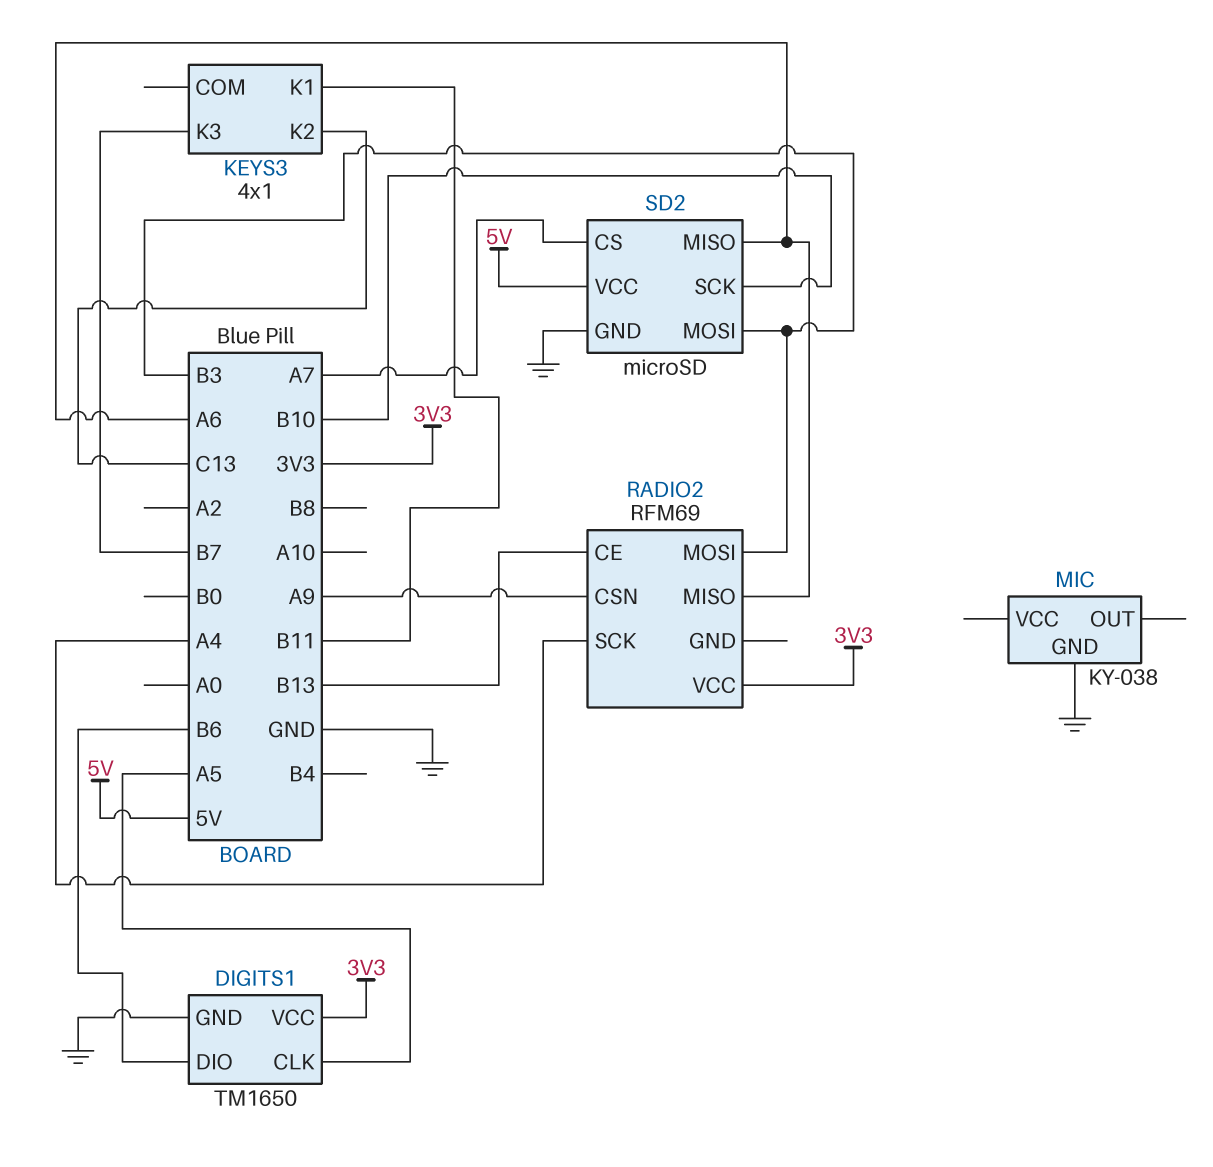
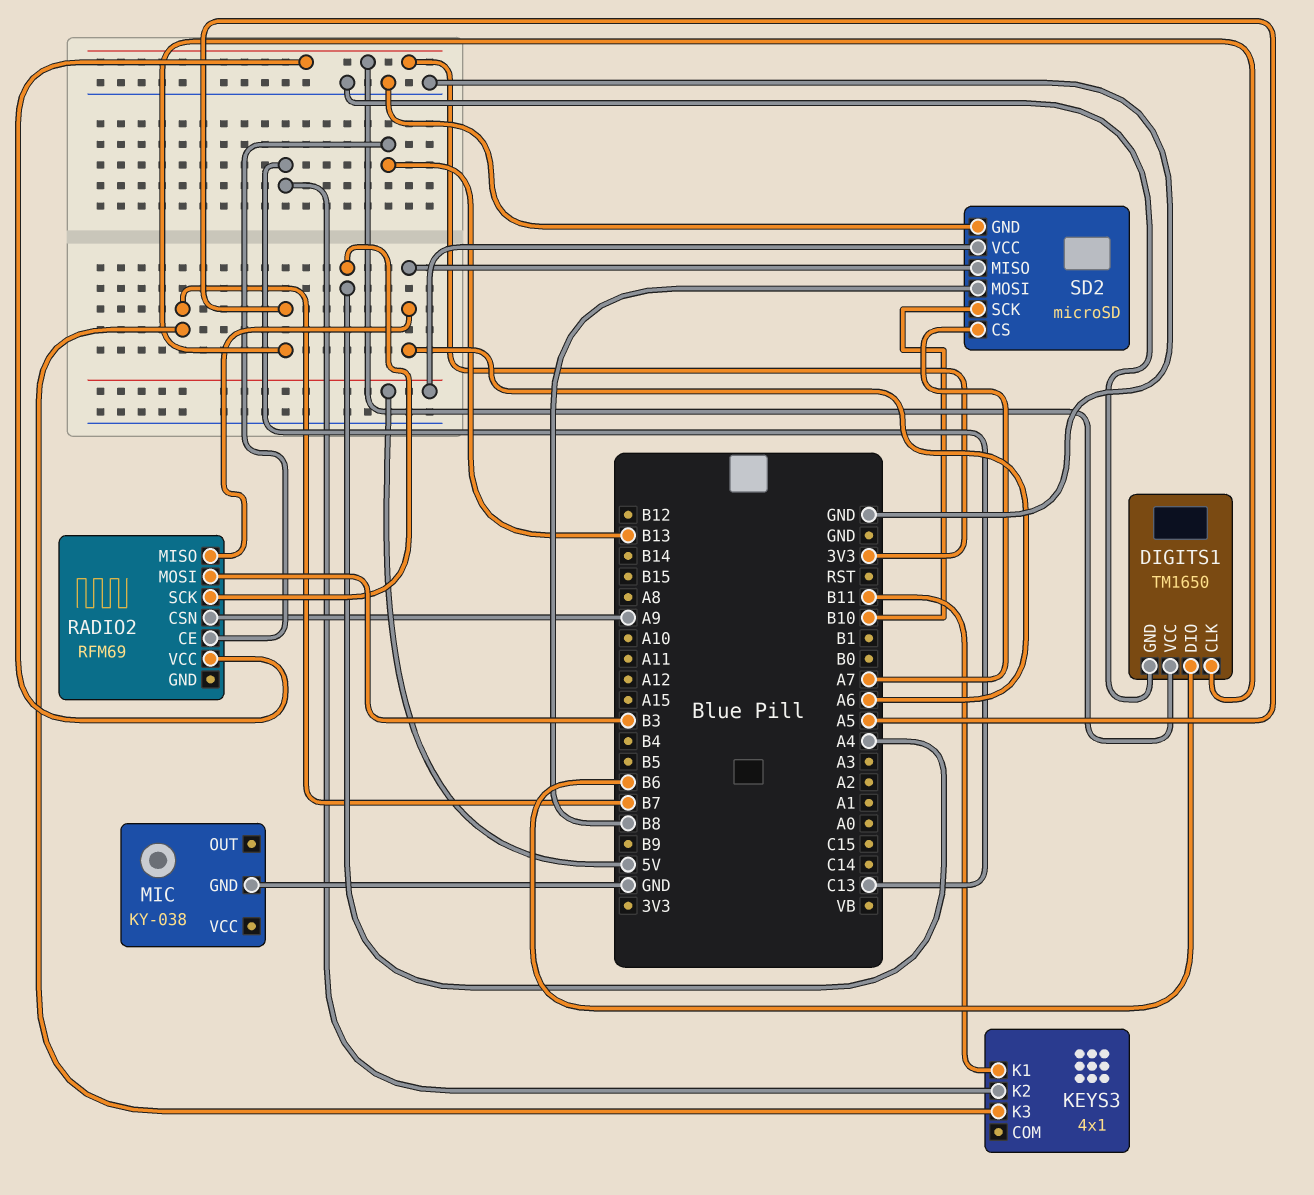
SD2 pin MOSI: B3 -> B8

